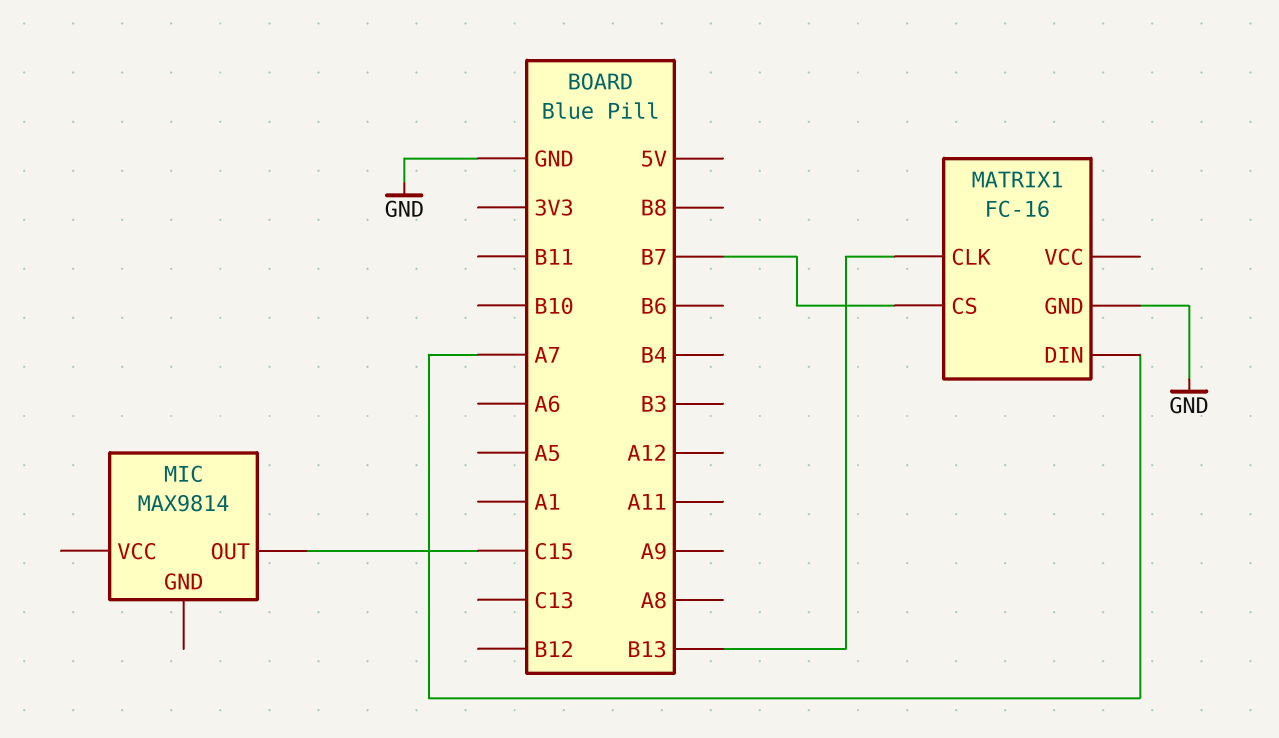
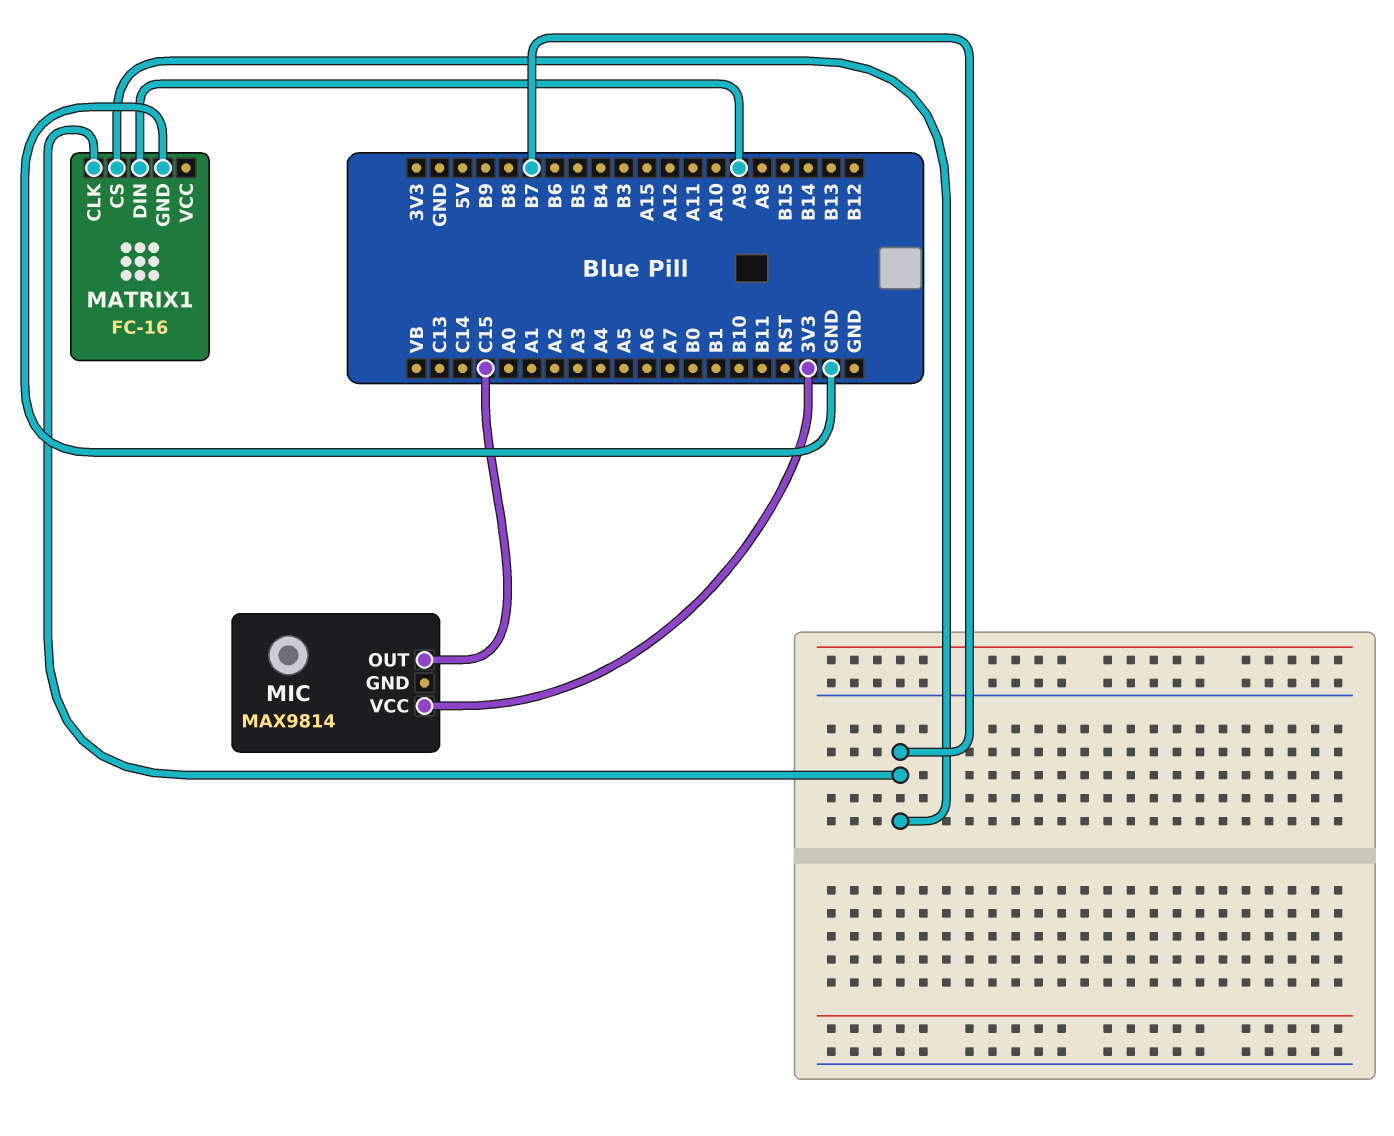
MATRIX1 pin CLK: B13 -> B7
MATRIX1 pin DIN: A7 -> A9
MIC pin VCC: none -> 3V3

